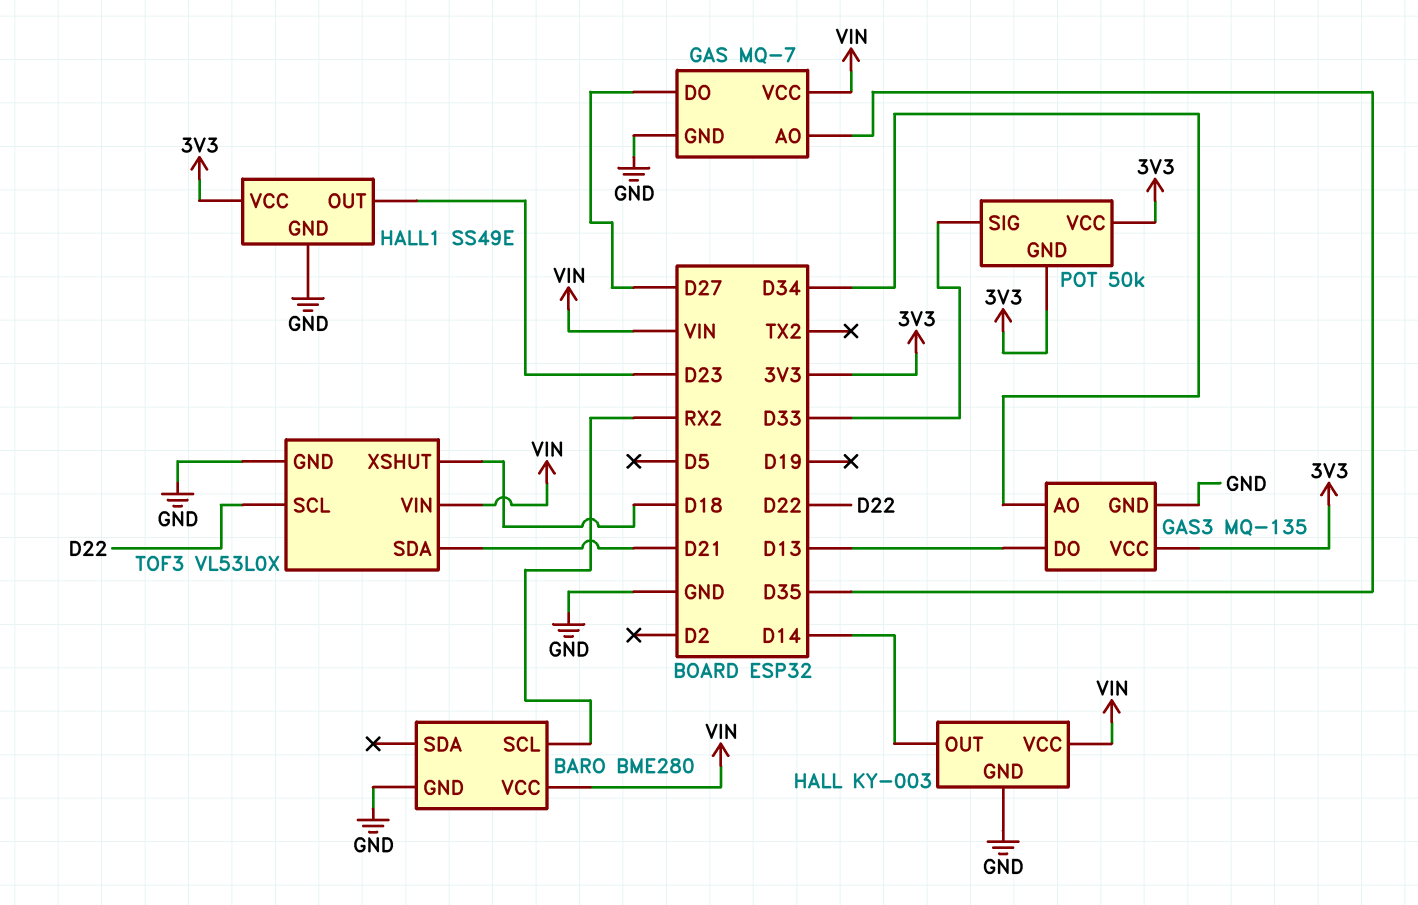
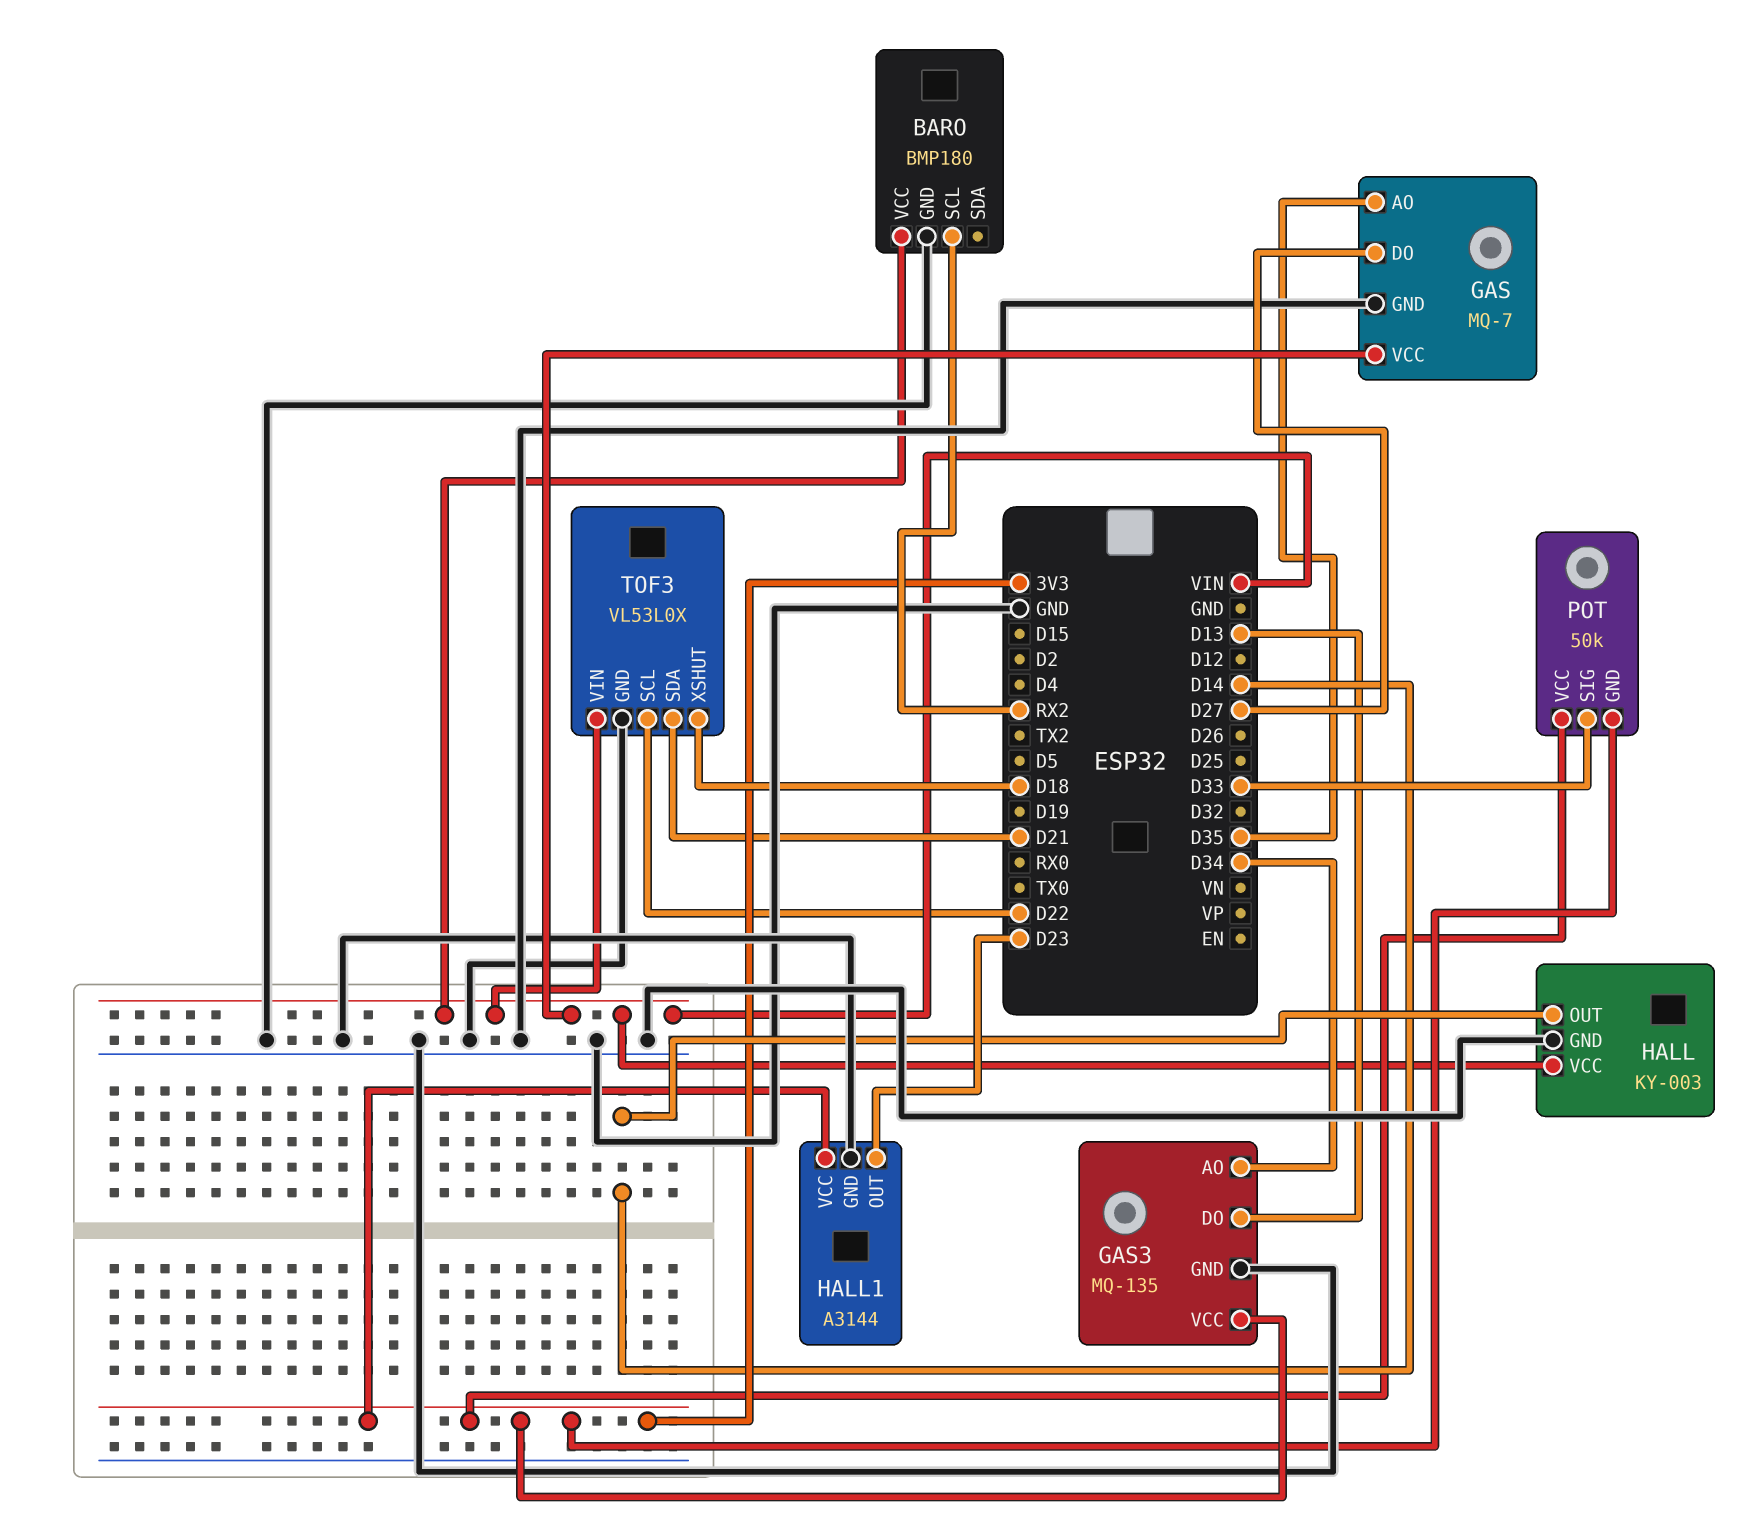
BARO: BME280 -> BMP180
HALL1: SS49E -> A3144

